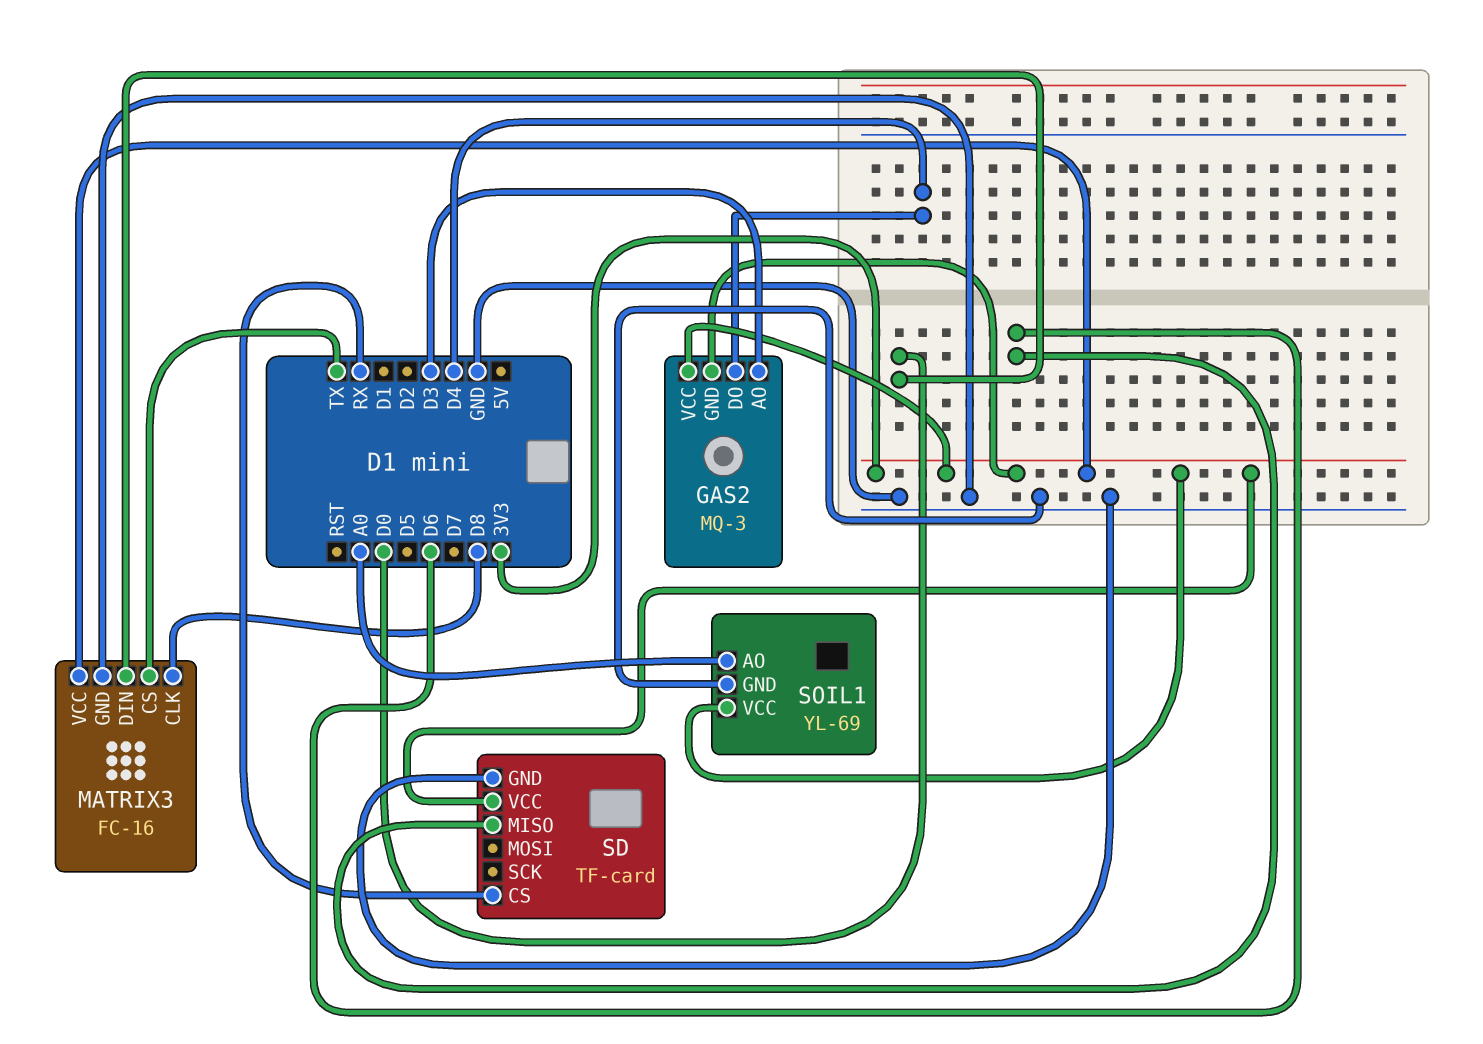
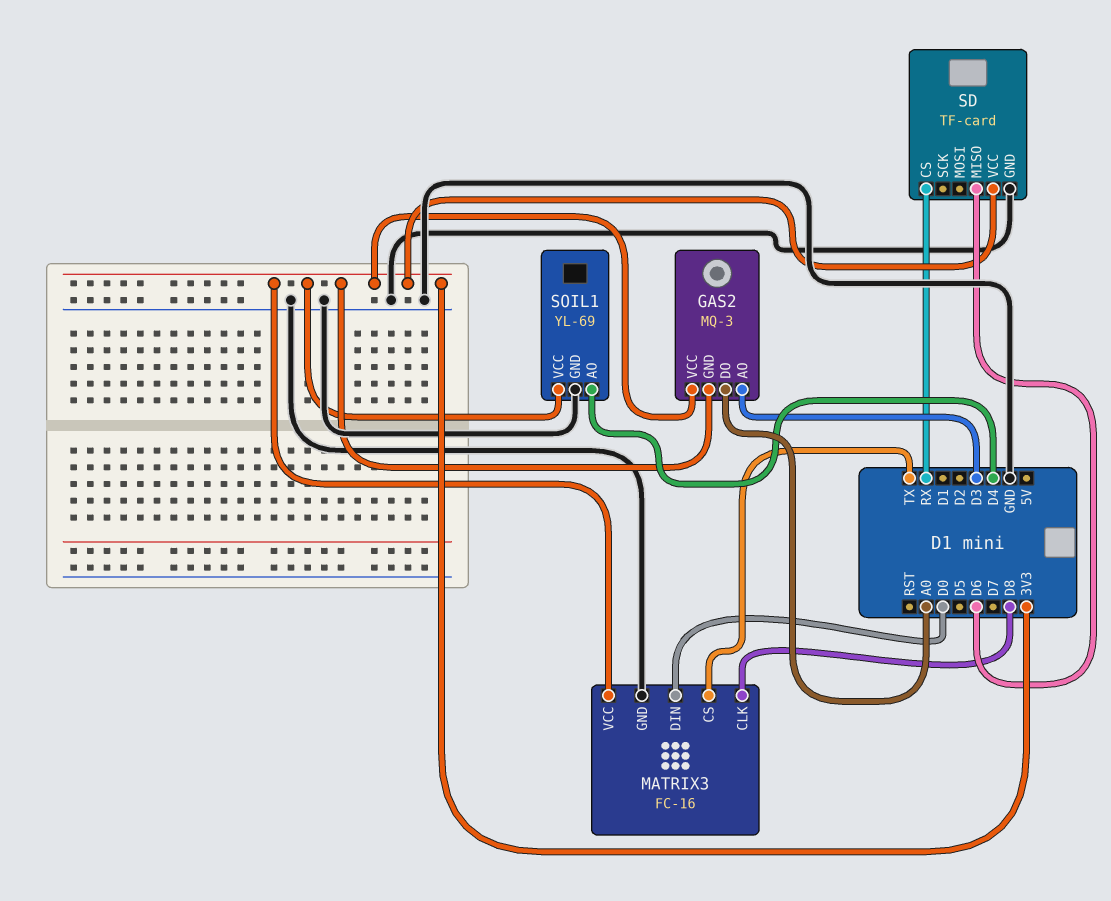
GAS2 pin DO: D4 -> A0
SOIL1 pin AO: A0 -> D4

